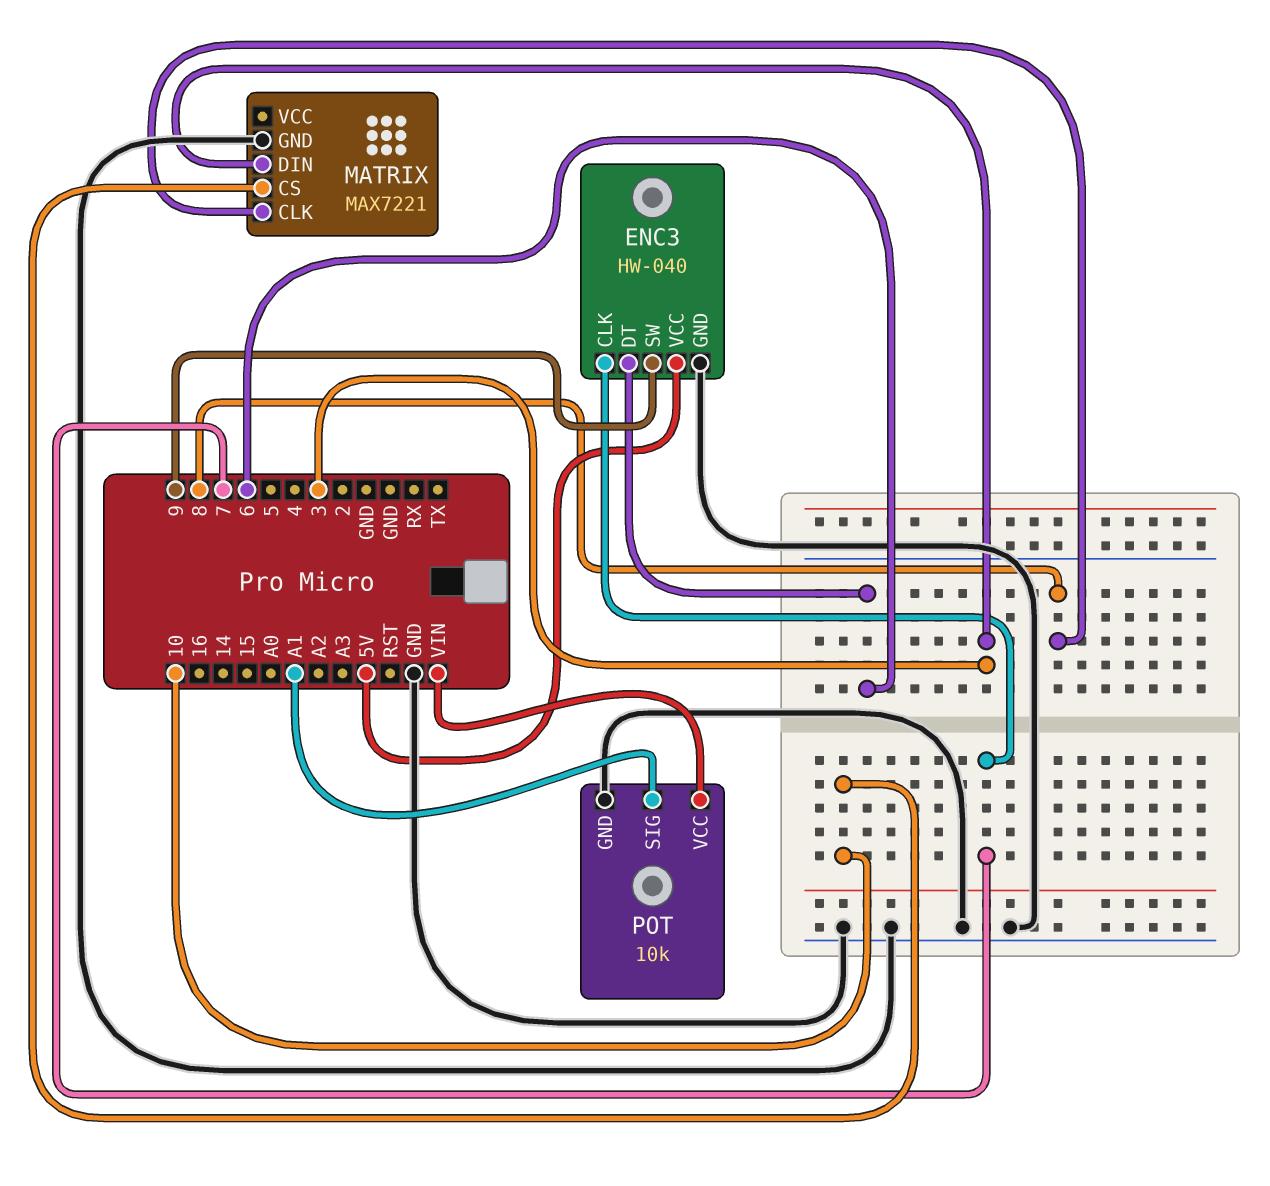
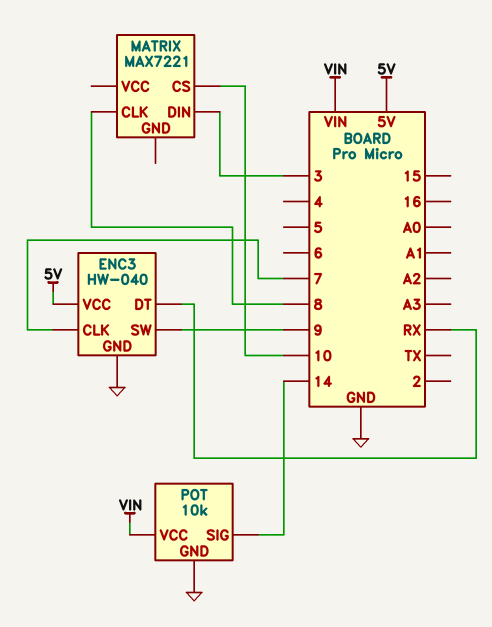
ENC3 pin DT: 6 -> RX
MATRIX pin GND: GND -> none
POT pin SIG: A1 -> 14

